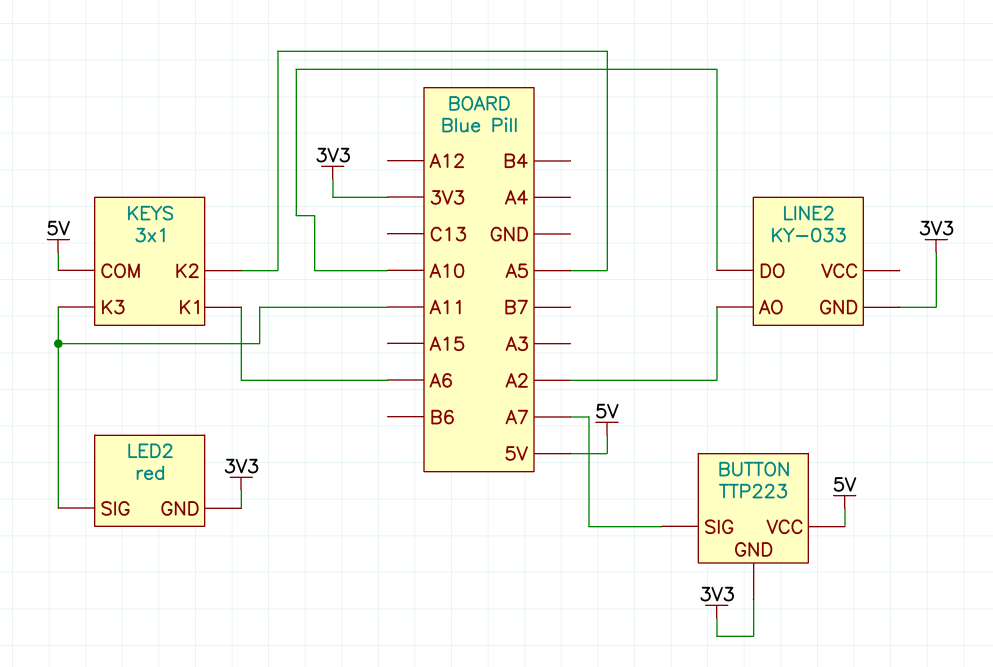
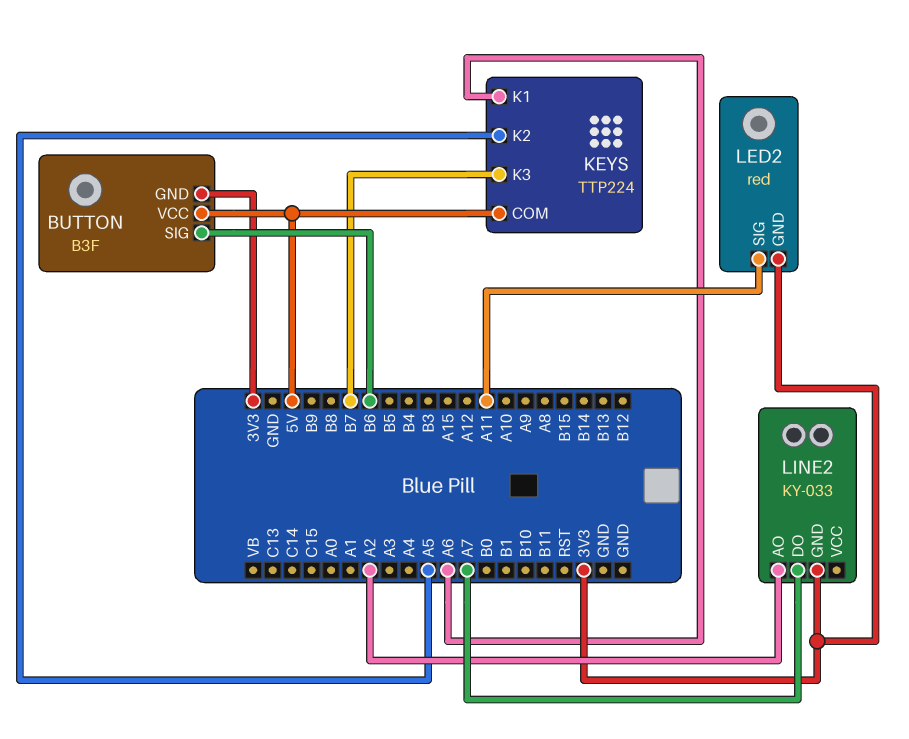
BUTTON: TTP223 -> B3F
BUTTON pin SIG: A7 -> B6
KEYS: 3x1 -> TTP224
KEYS pin K3: A11 -> B7
LINE2 pin DO: A10 -> A7

